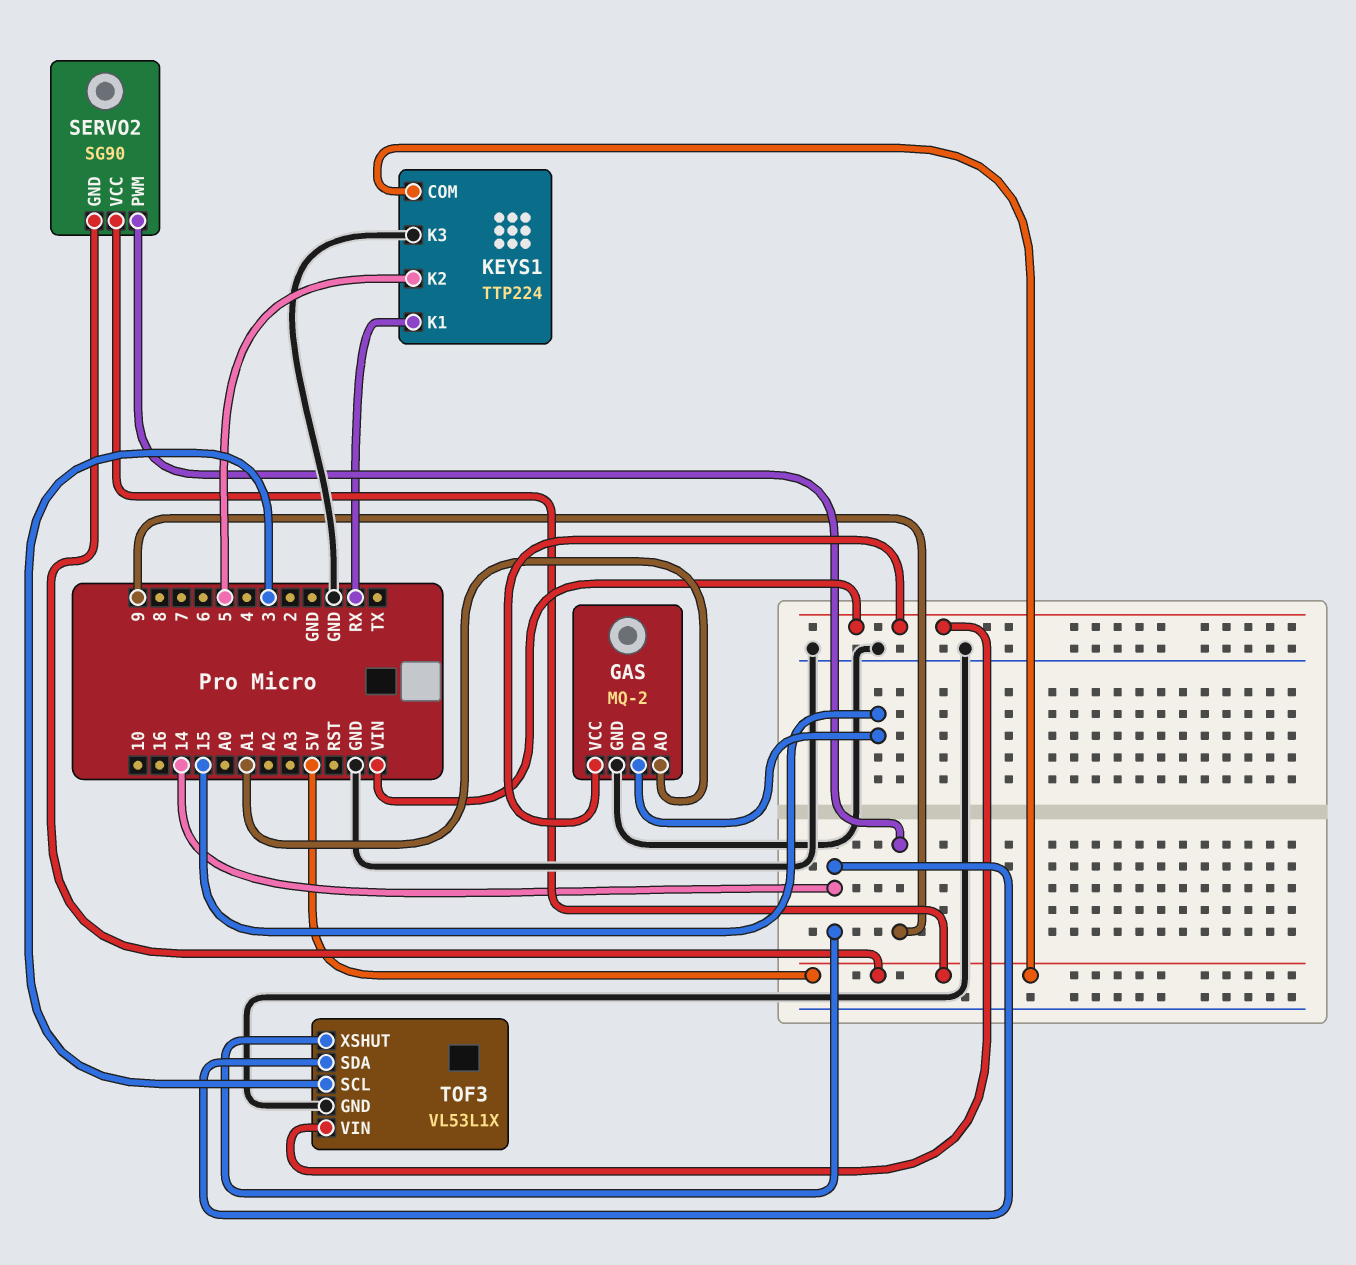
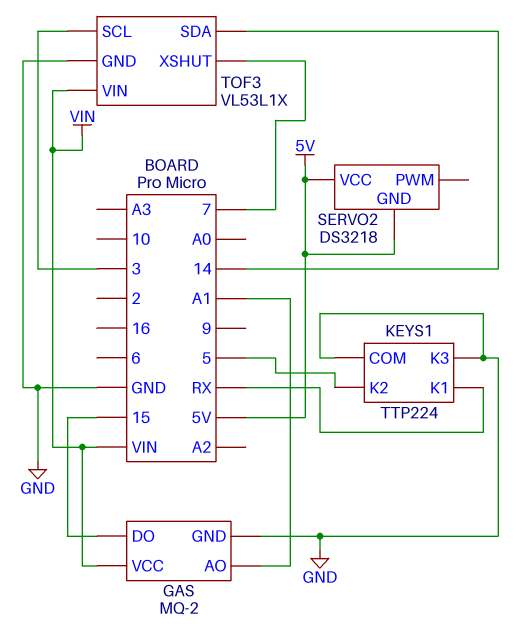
KEYS1 pin COM: 5V -> GND
SERVO2: SG90 -> DS3218
SERVO2 pin PWM: 9 -> none
TOF3 pin XSHUT: 14 -> 7

